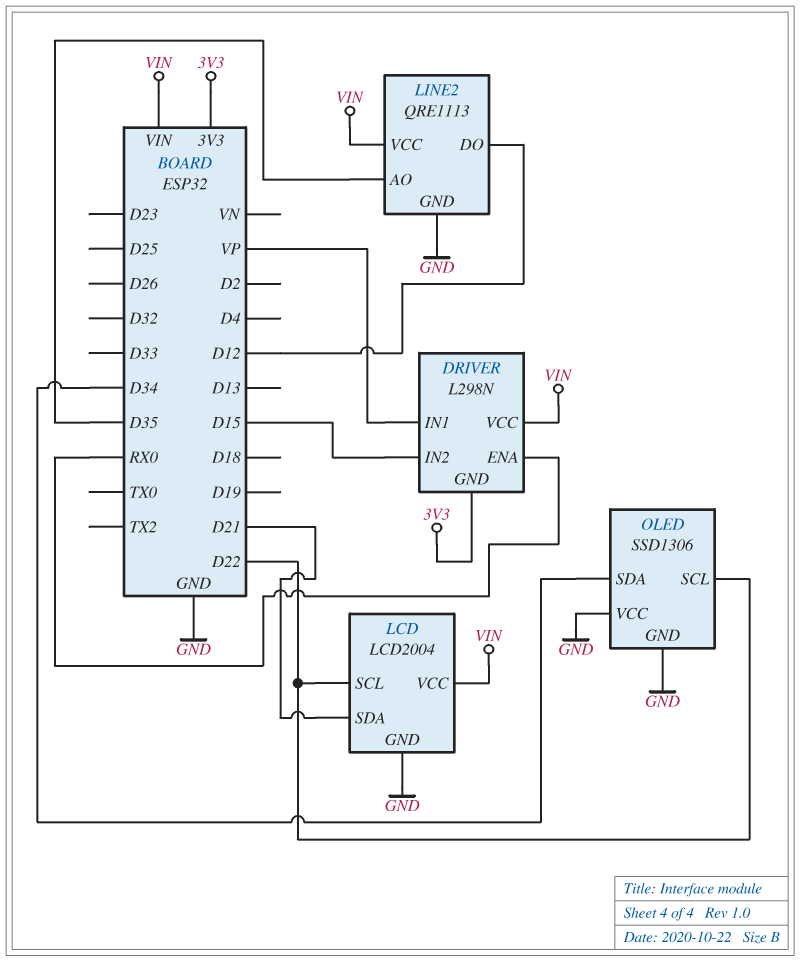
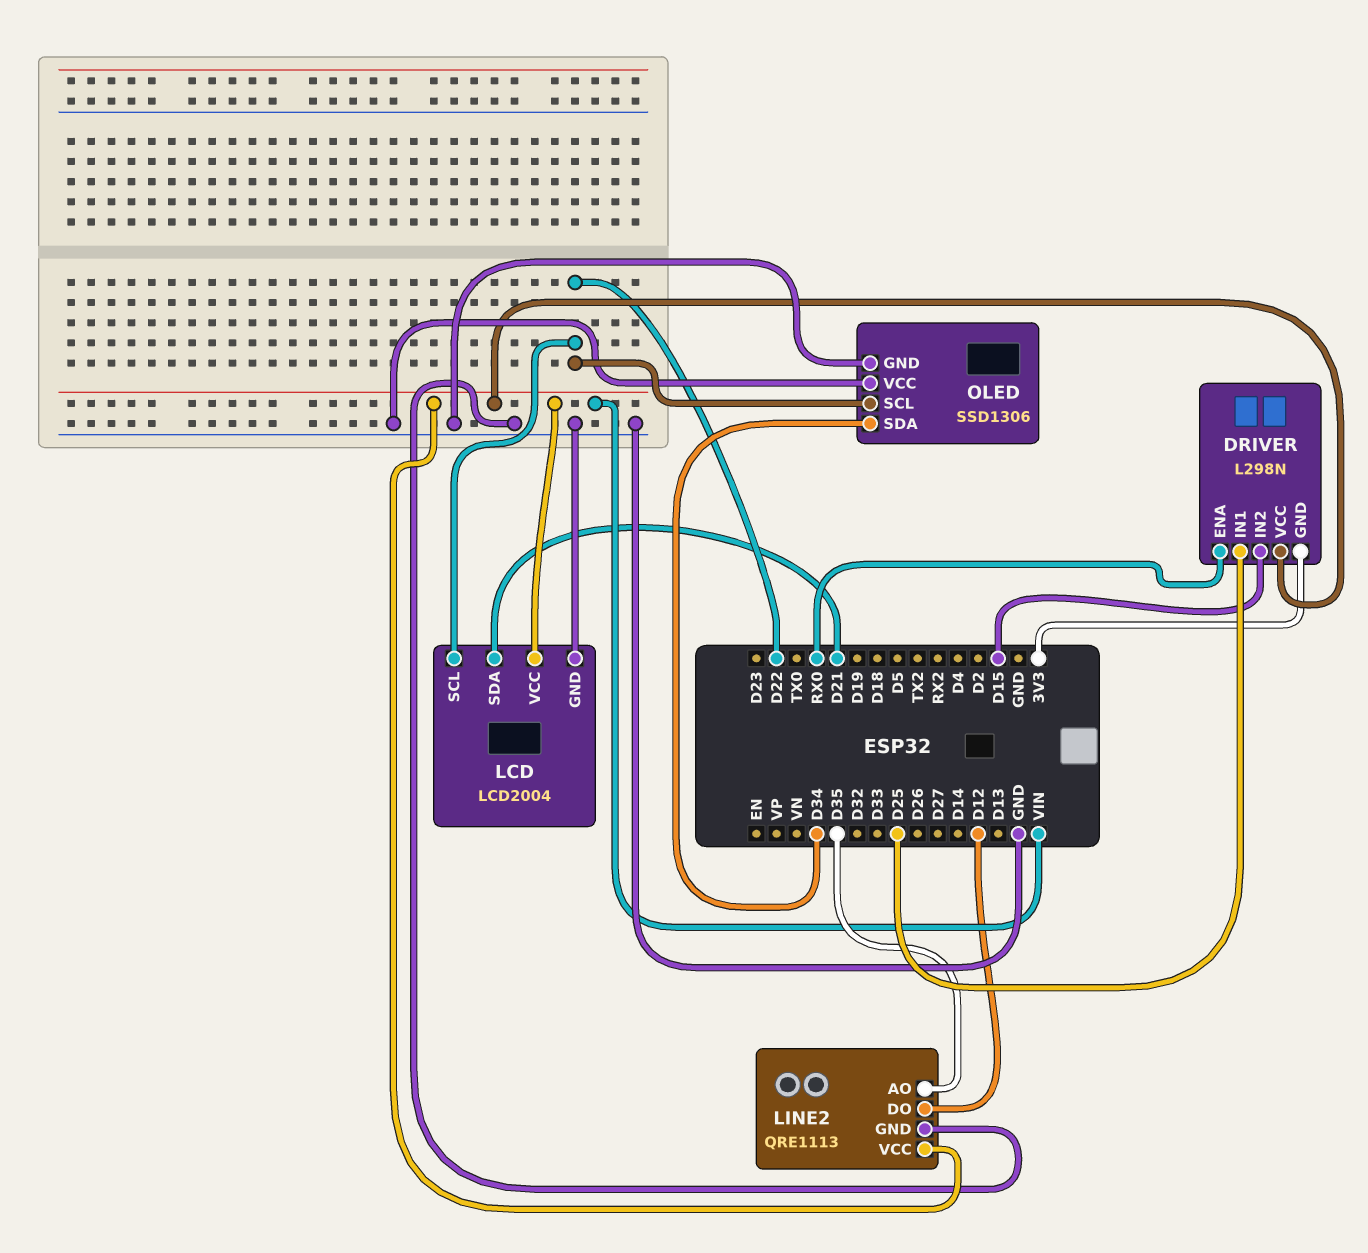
DRIVER pin IN1: VP -> D25

